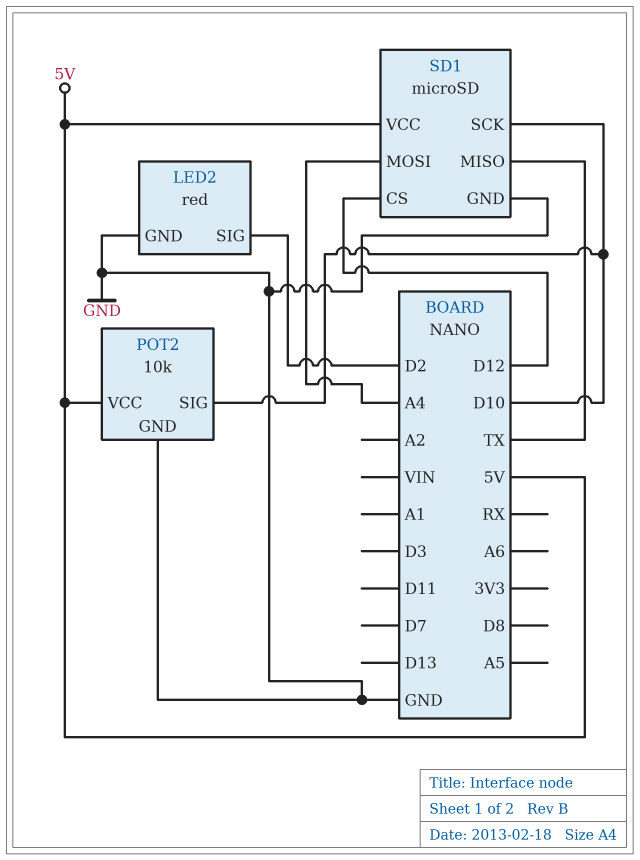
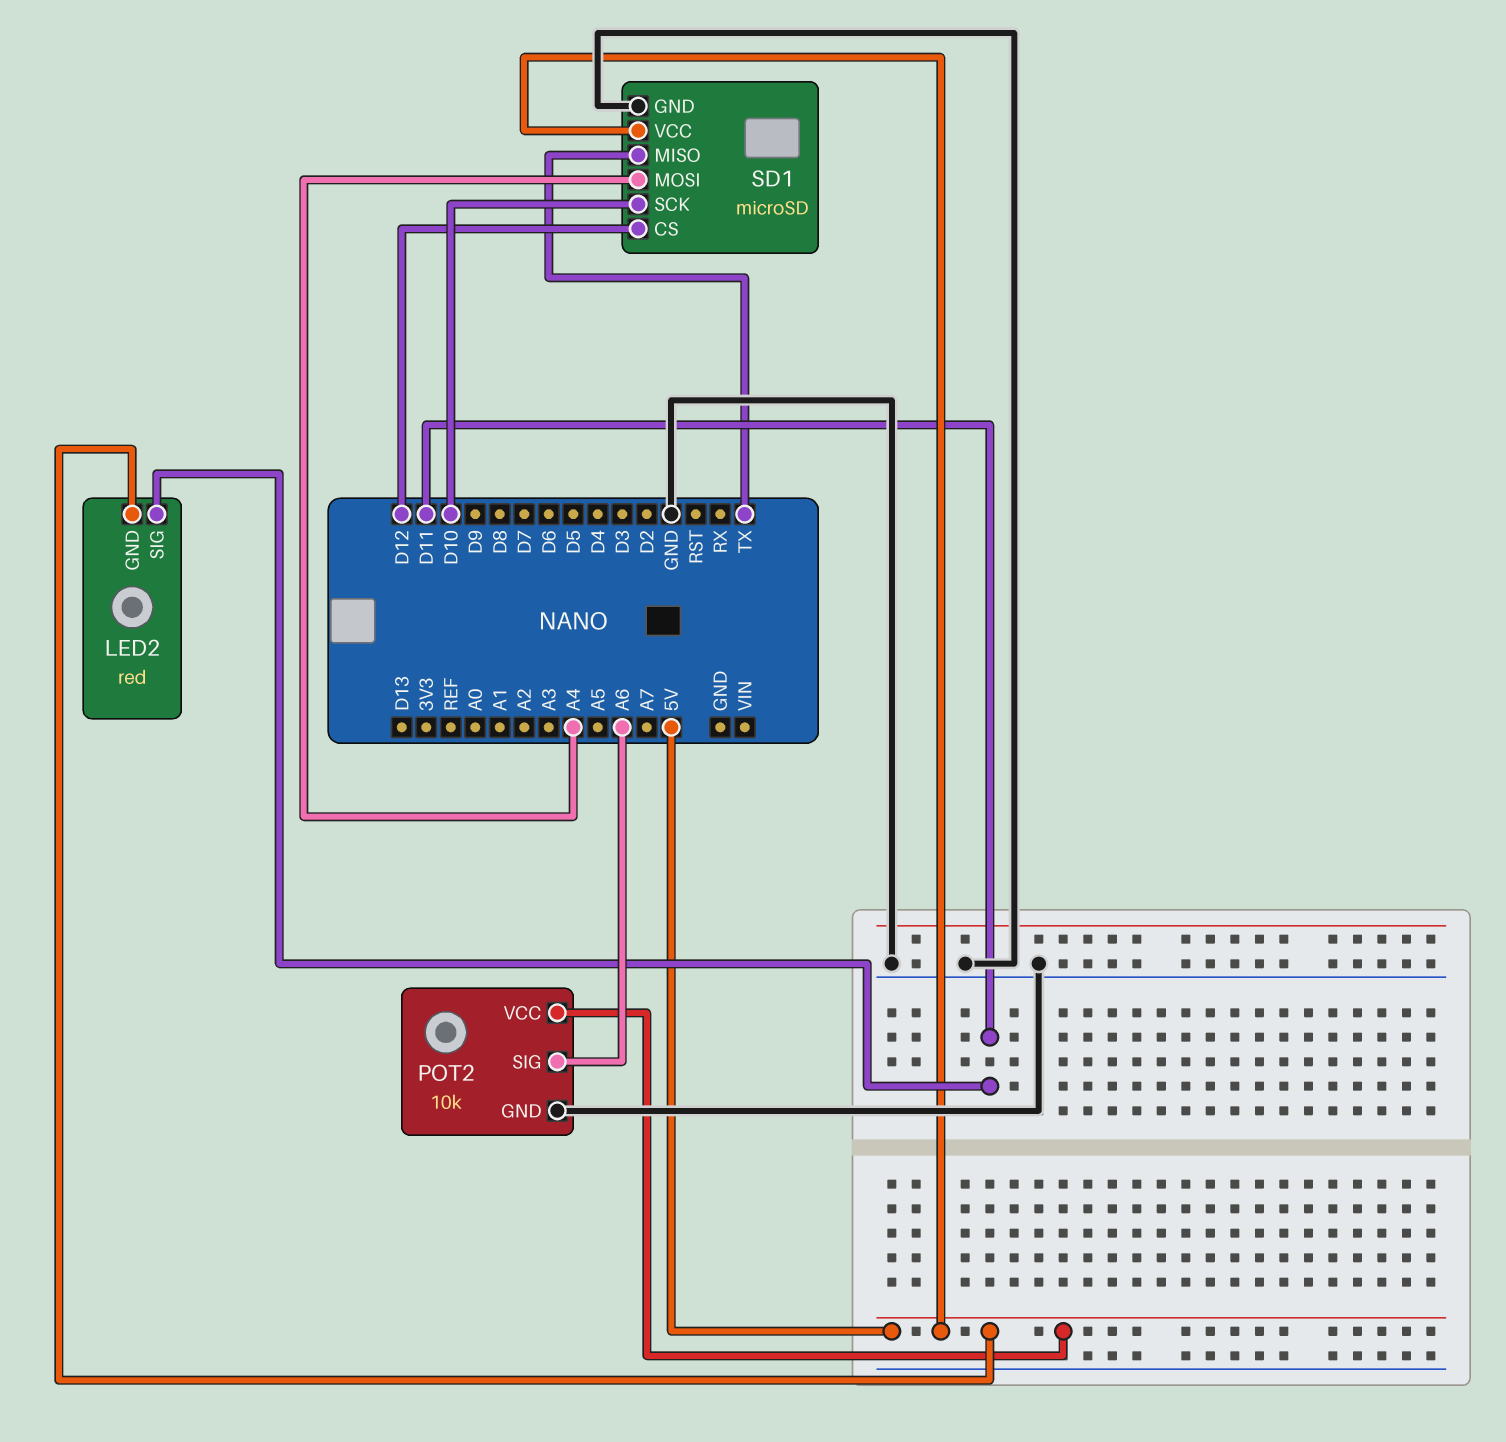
LED2 pin GND: GND -> 5V
LED2 pin SIG: D2 -> D11
POT2 pin SIG: D10 -> A6

